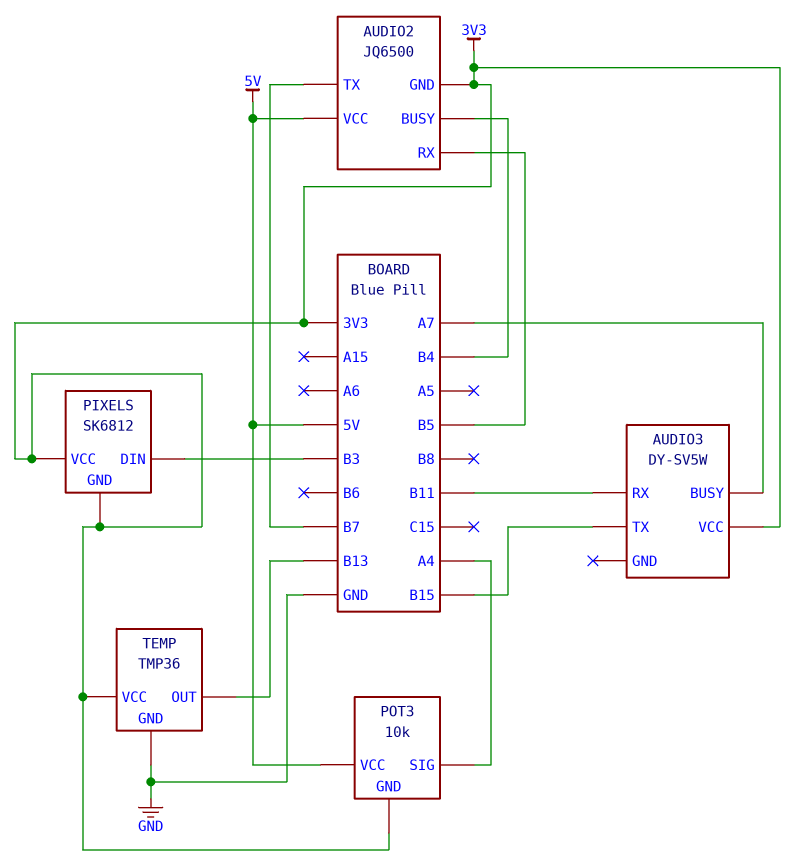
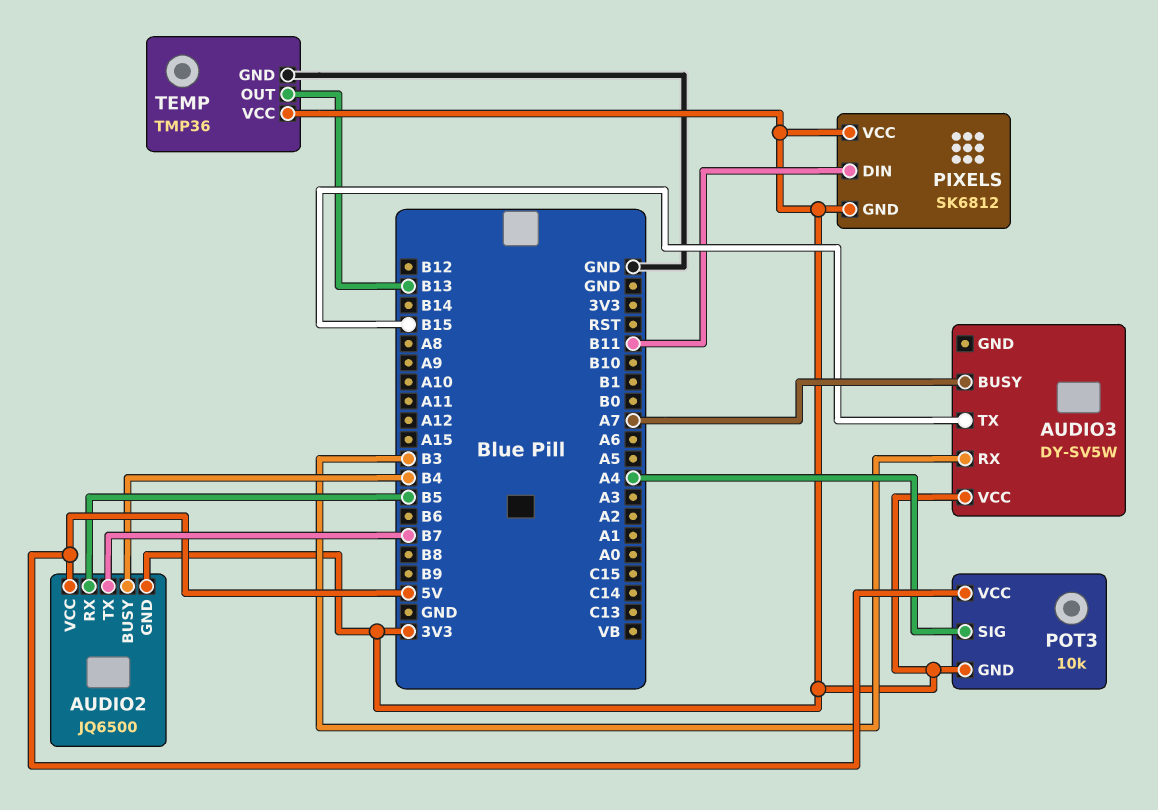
AUDIO3 pin RX: B11 -> B3
PIXELS pin DIN: B3 -> B11

